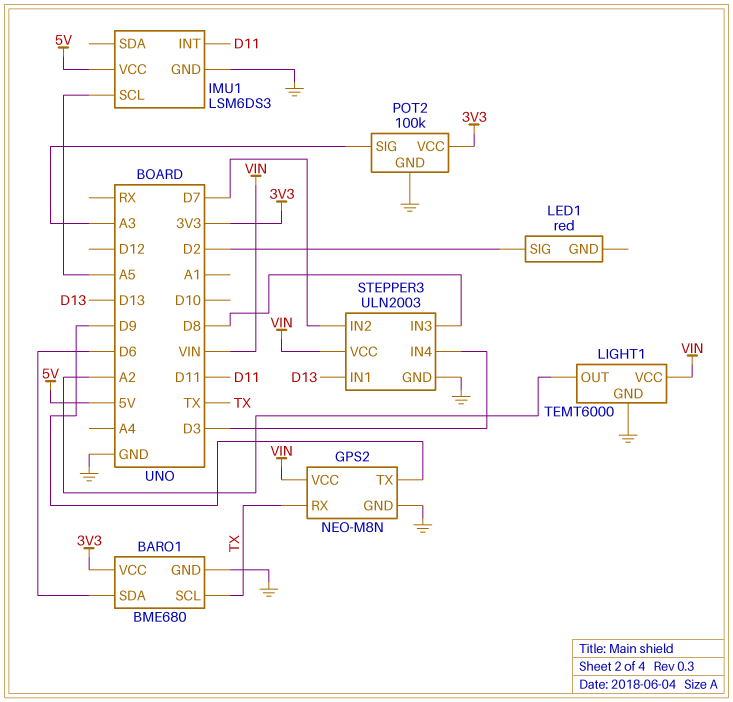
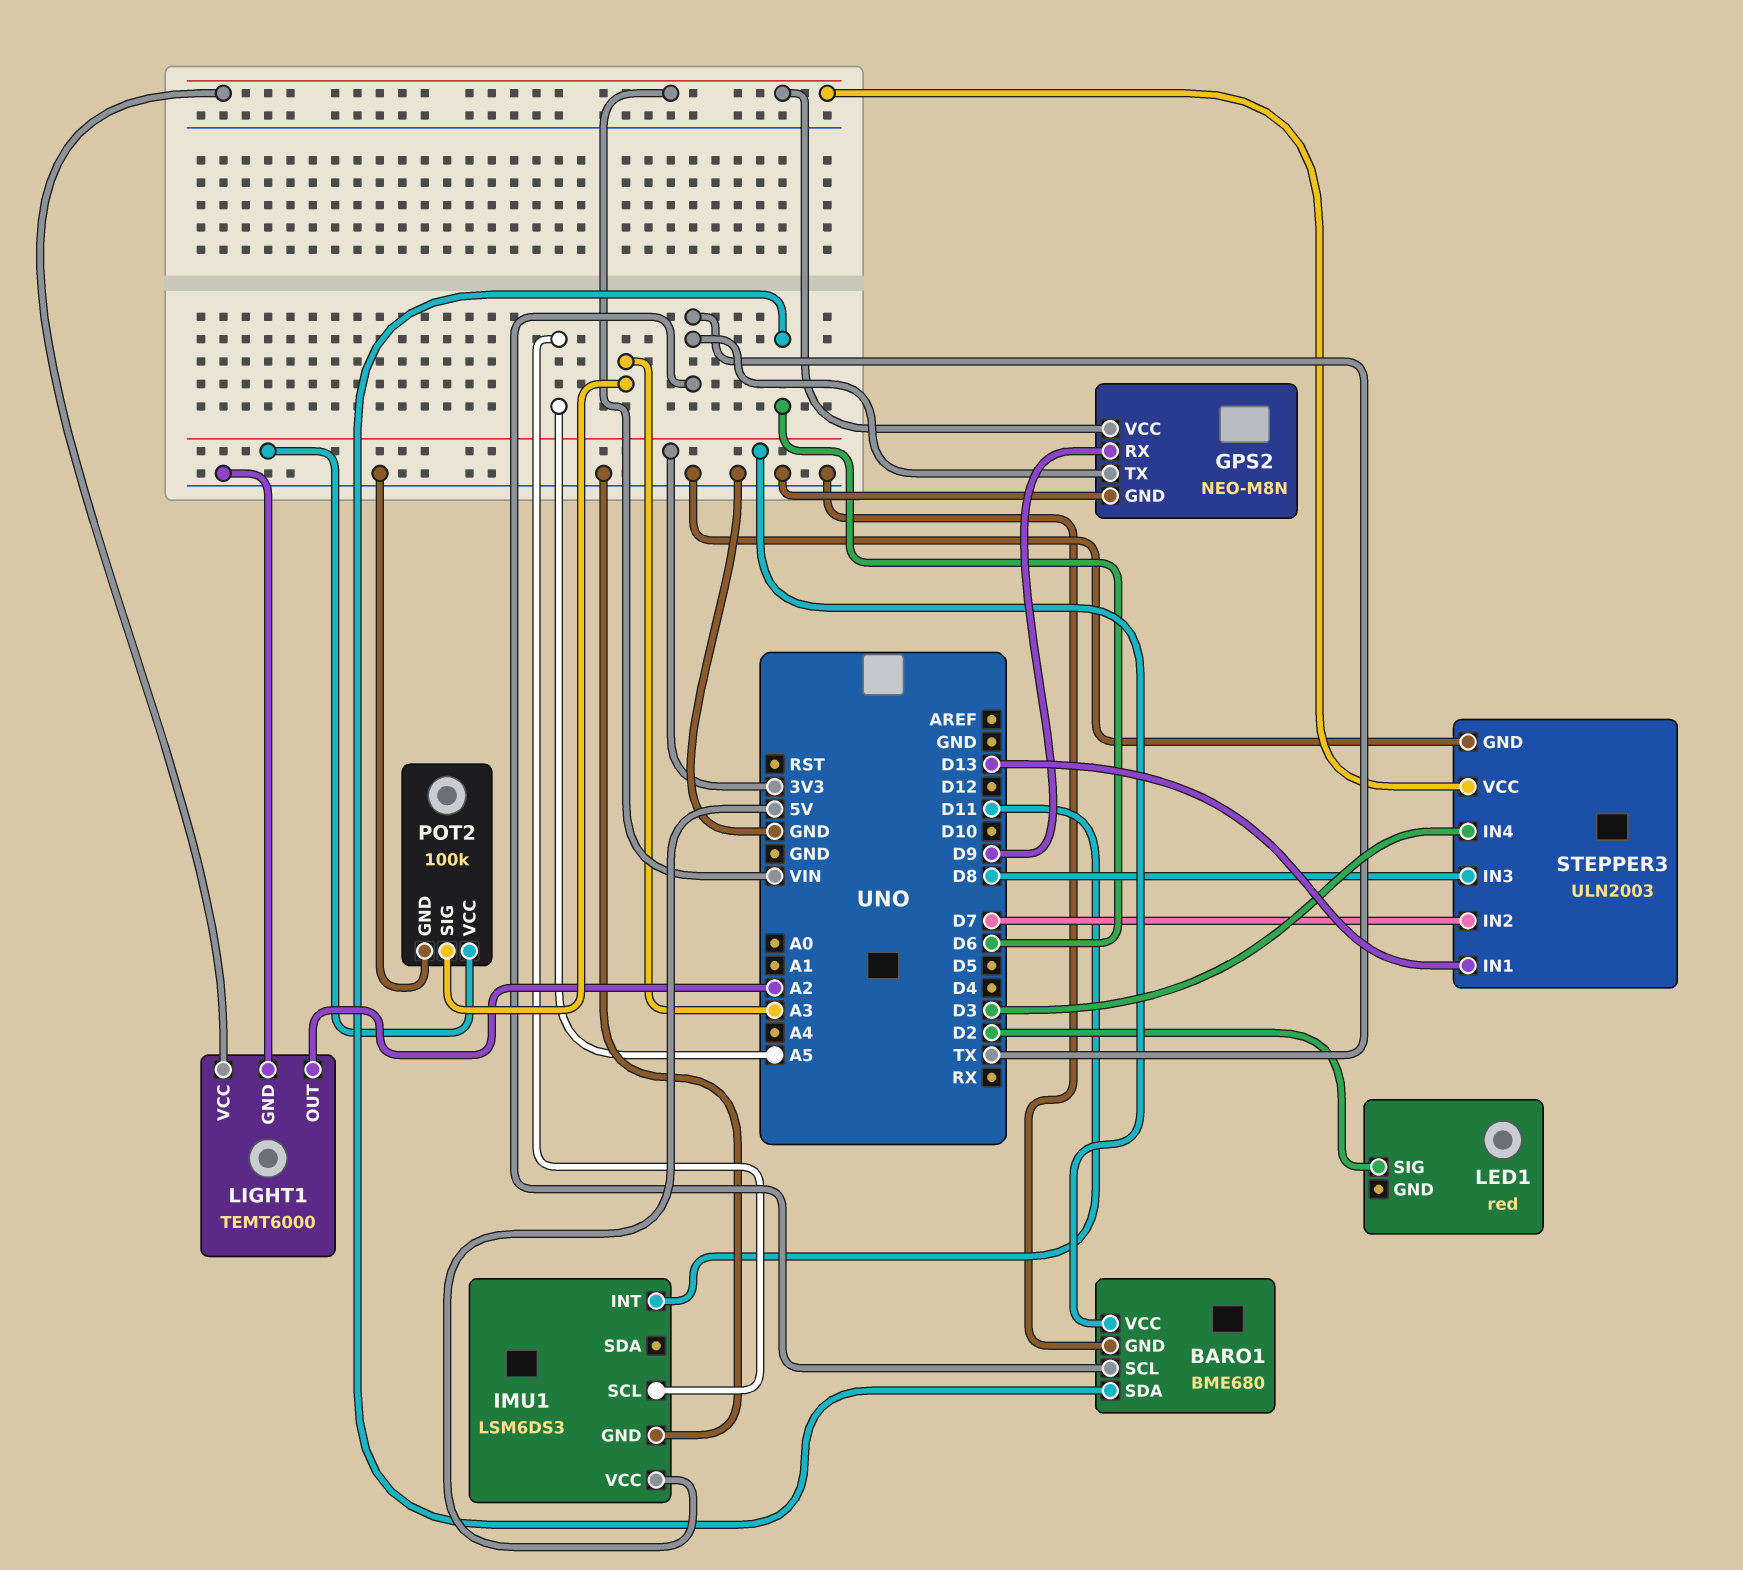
GPS2 pin RX: TX -> D9
GPS2 pin TX: D9 -> TX

